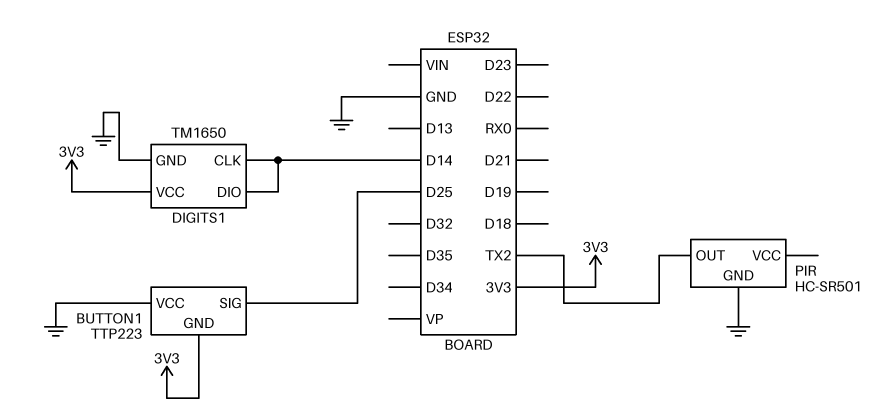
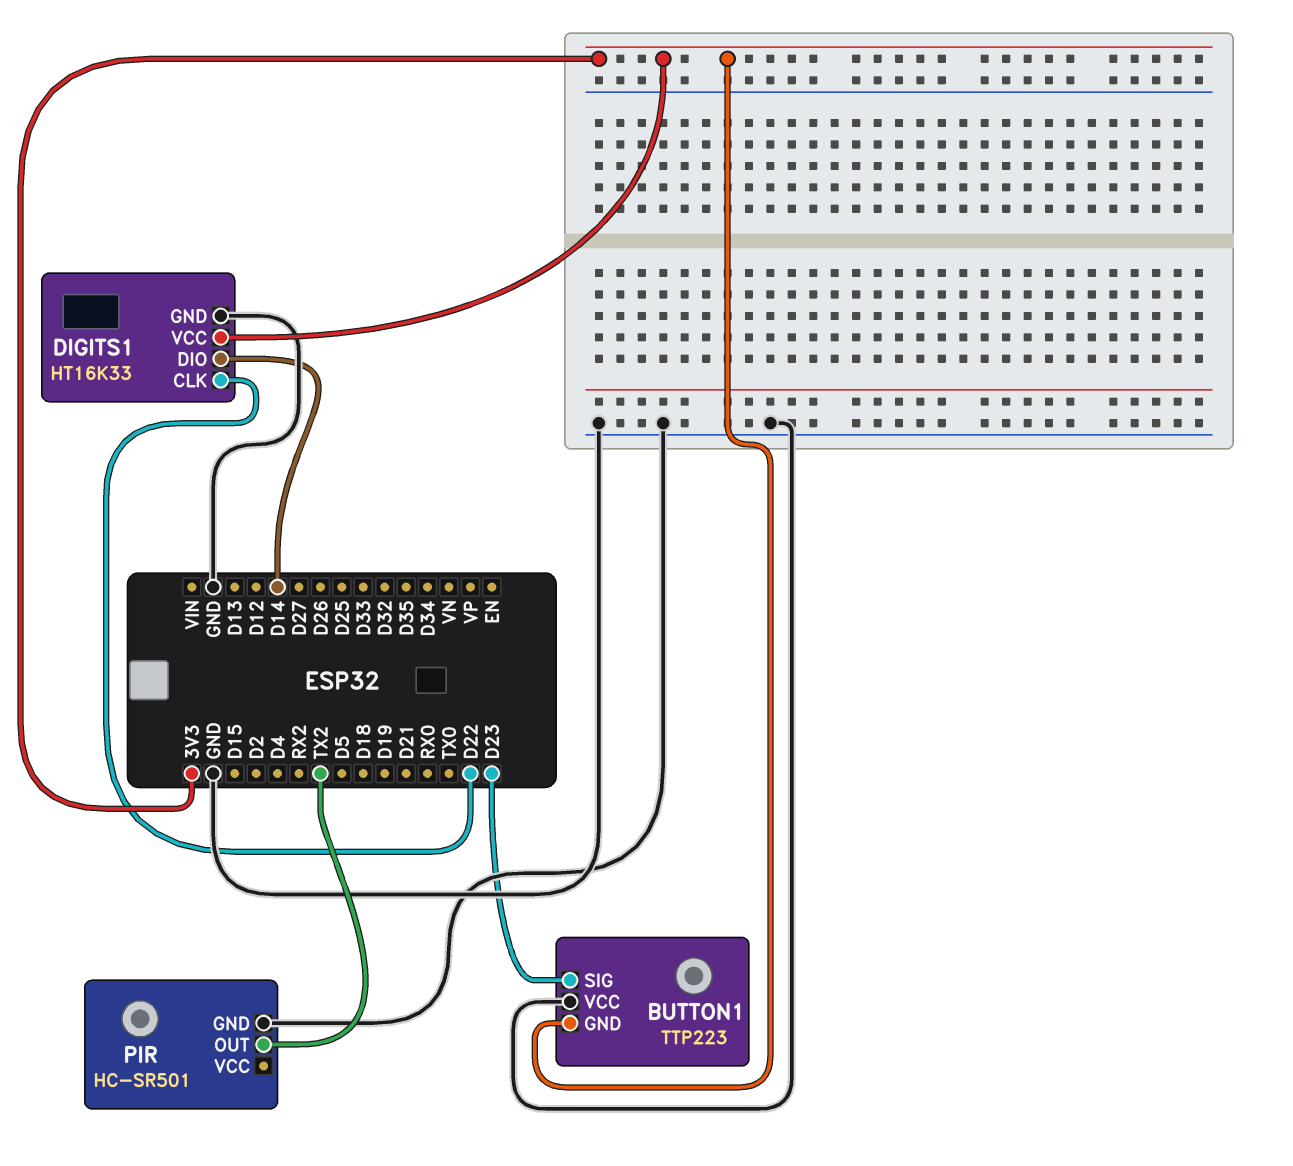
BUTTON1 pin SIG: D25 -> D23
DIGITS1: TM1650 -> HT16K33
DIGITS1 pin CLK: D14 -> D22

